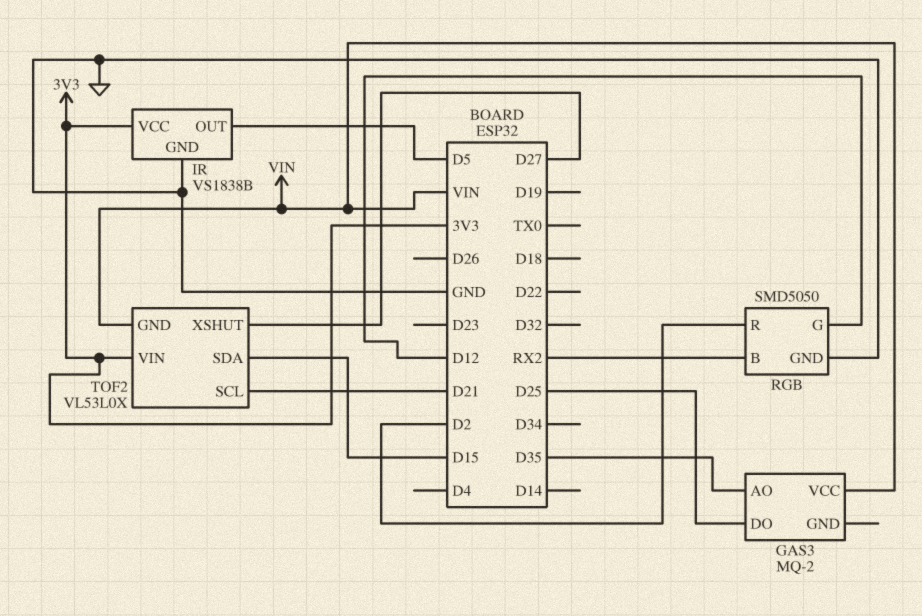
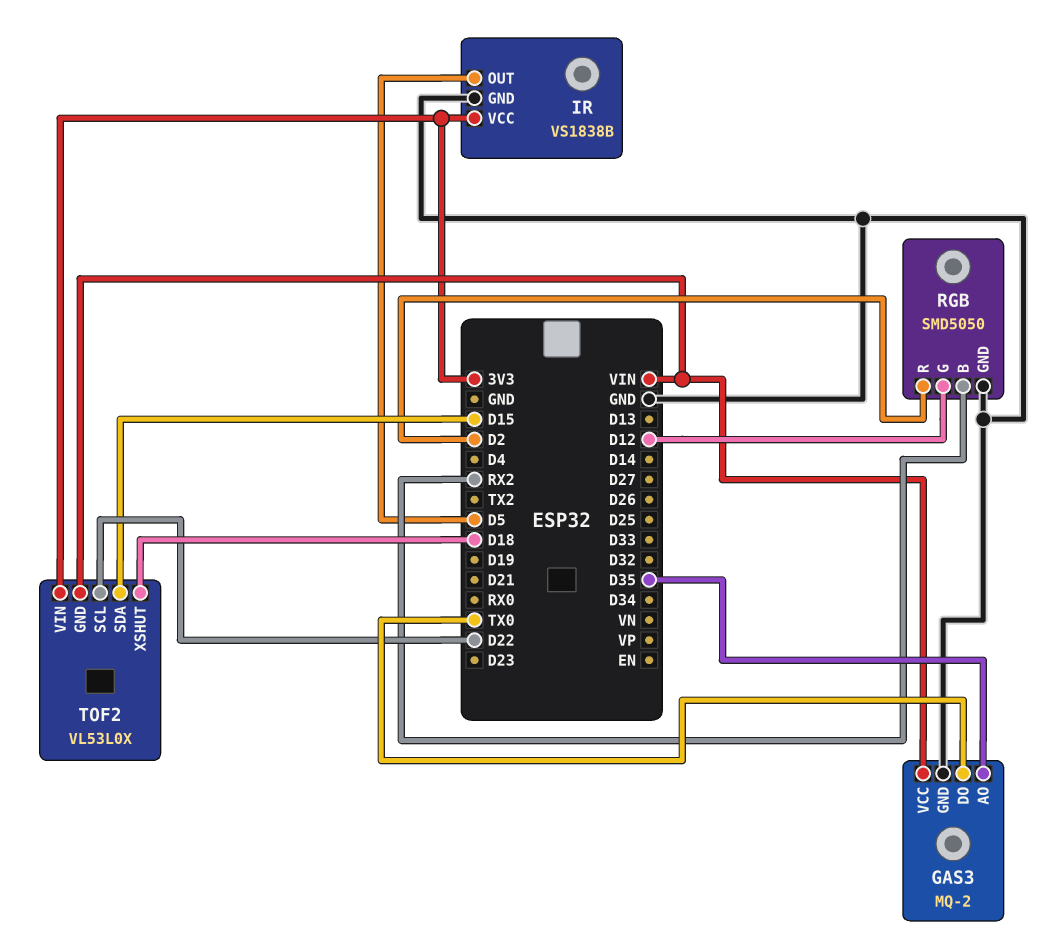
GAS3 pin DO: D25 -> TX0
GAS3 pin GND: none -> GND
TOF2 pin SCL: D21 -> D22
TOF2 pin XSHUT: D27 -> D18

